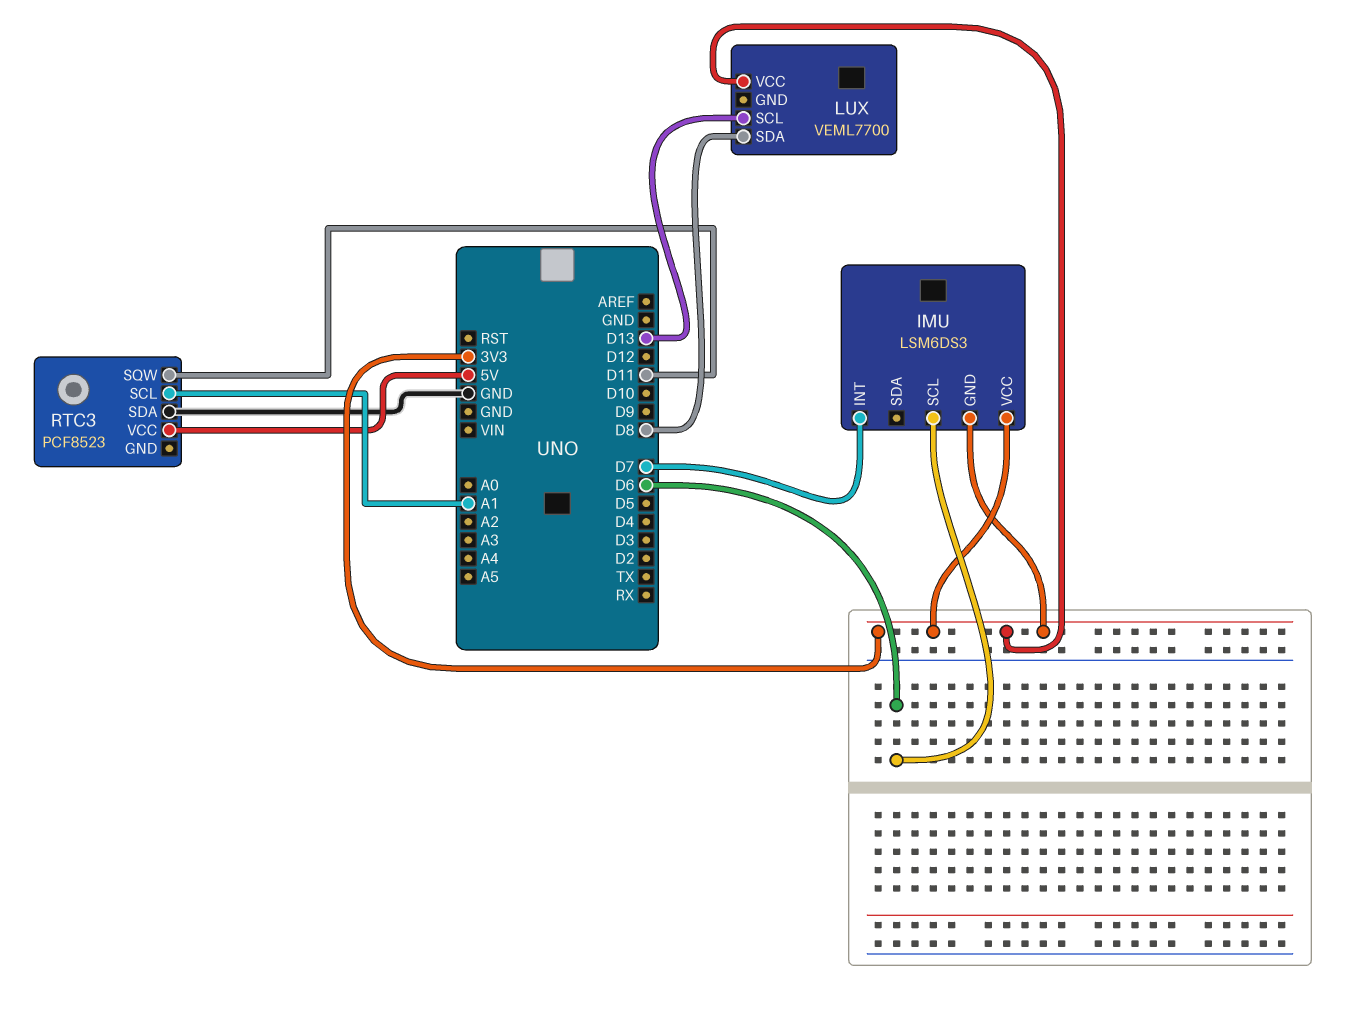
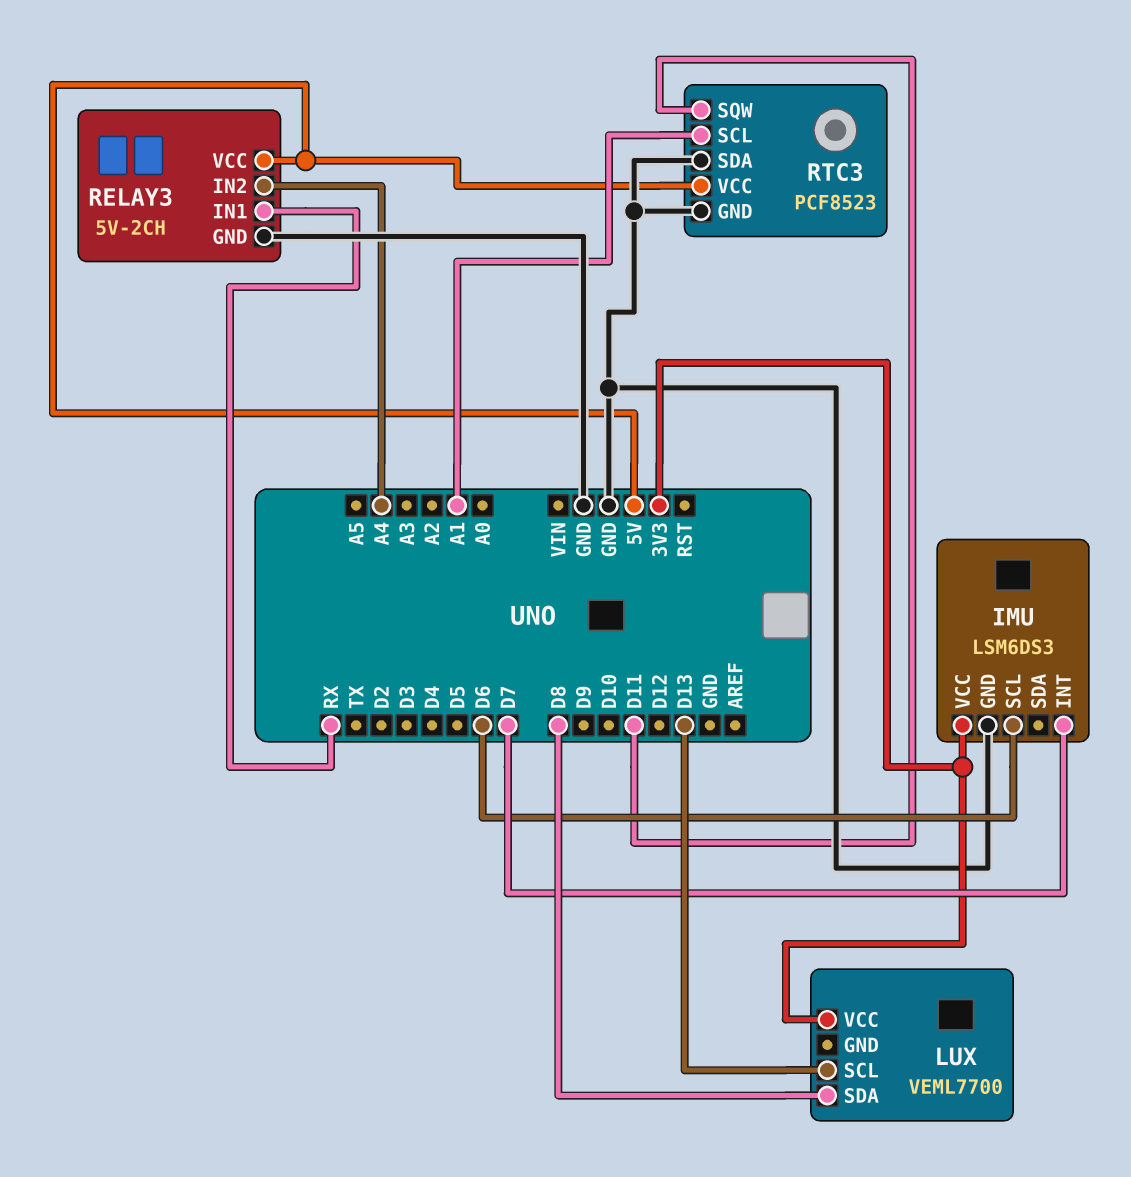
IMU pin GND: 3V3 -> GND
RELAY3: none -> 5V-2CH
RELAY3 pin GND: none -> GND
RELAY3 pin IN1: none -> RX
RELAY3 pin IN2: none -> A4
RELAY3 pin VCC: none -> 5V
RTC3 pin GND: none -> GND

